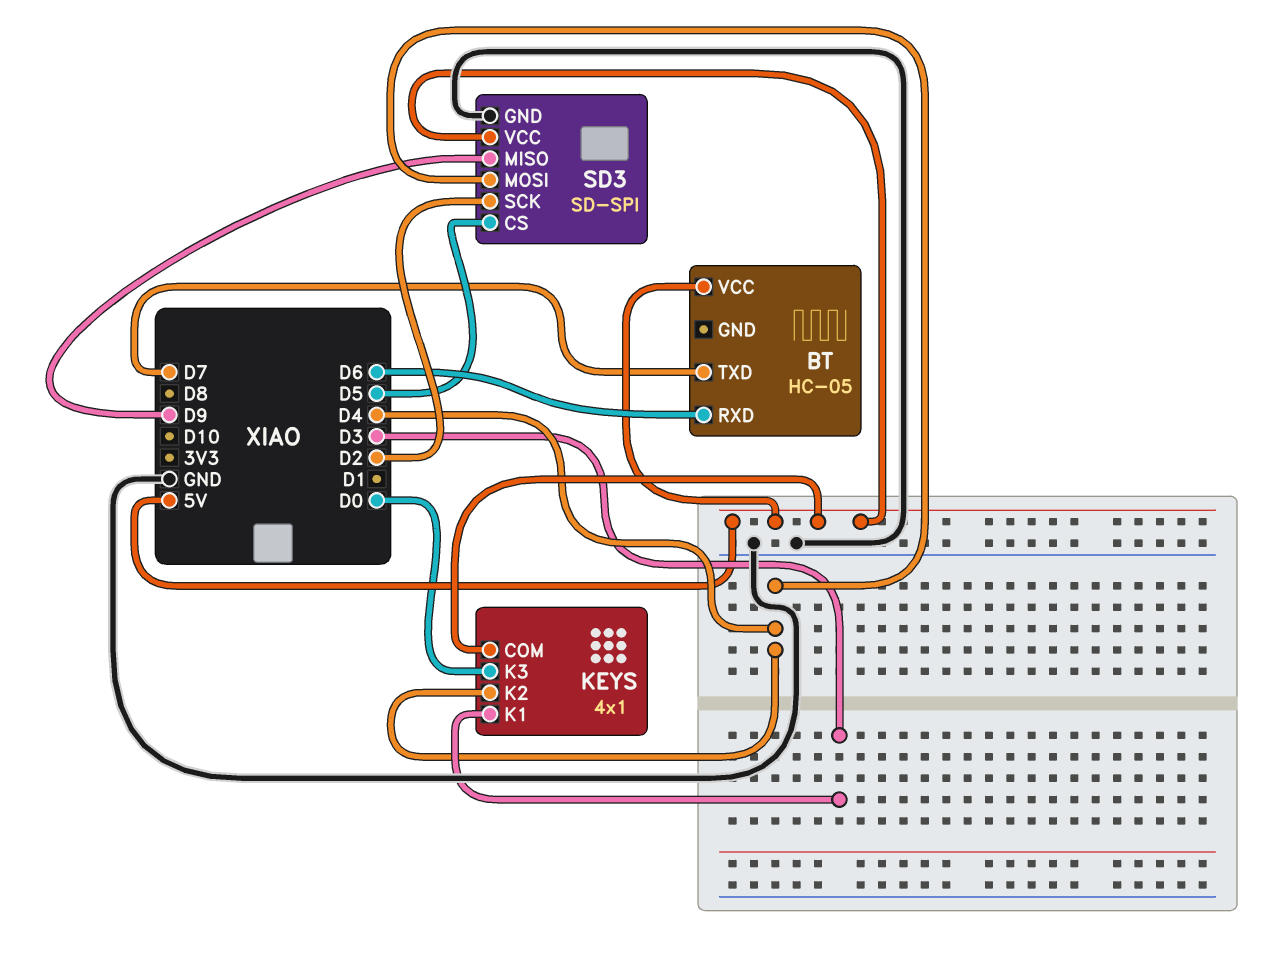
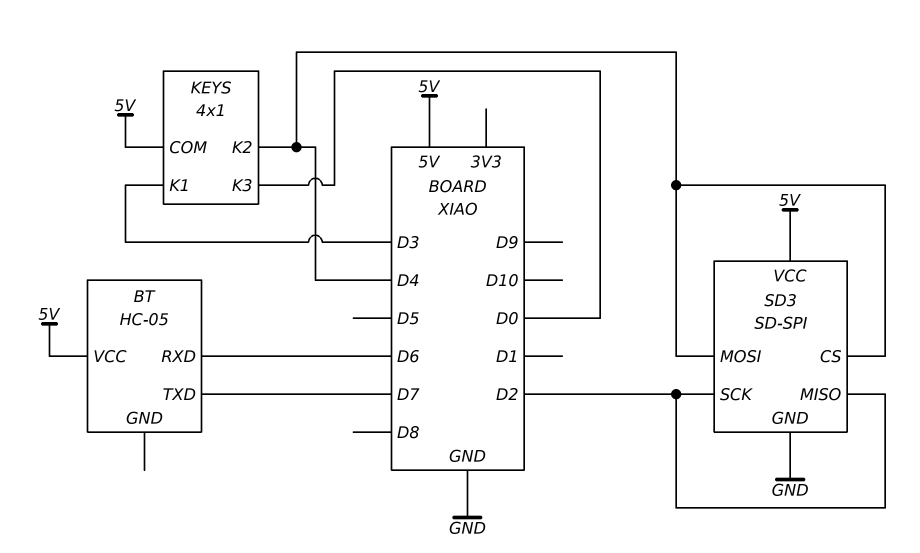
SD3 pin CS: D5 -> D4
SD3 pin MISO: D9 -> D2

